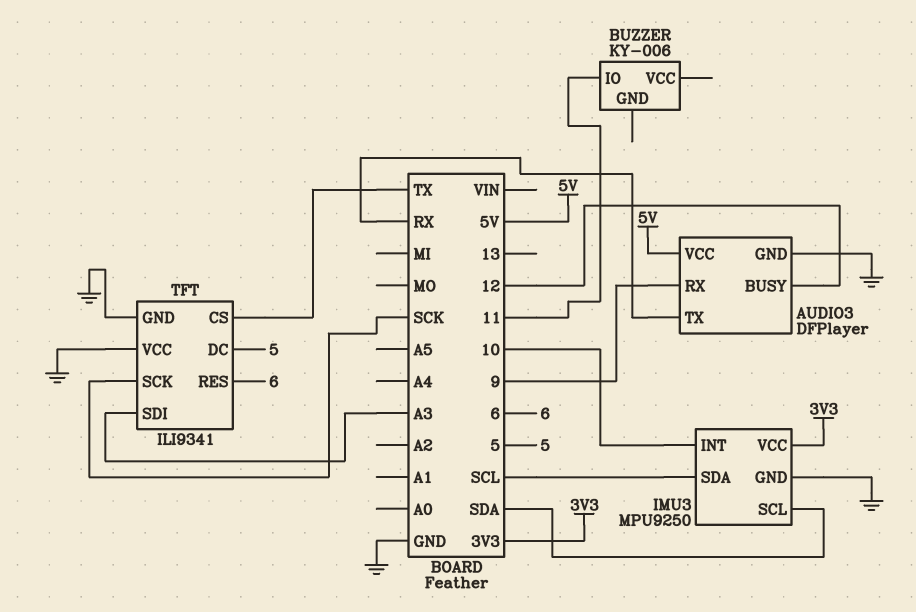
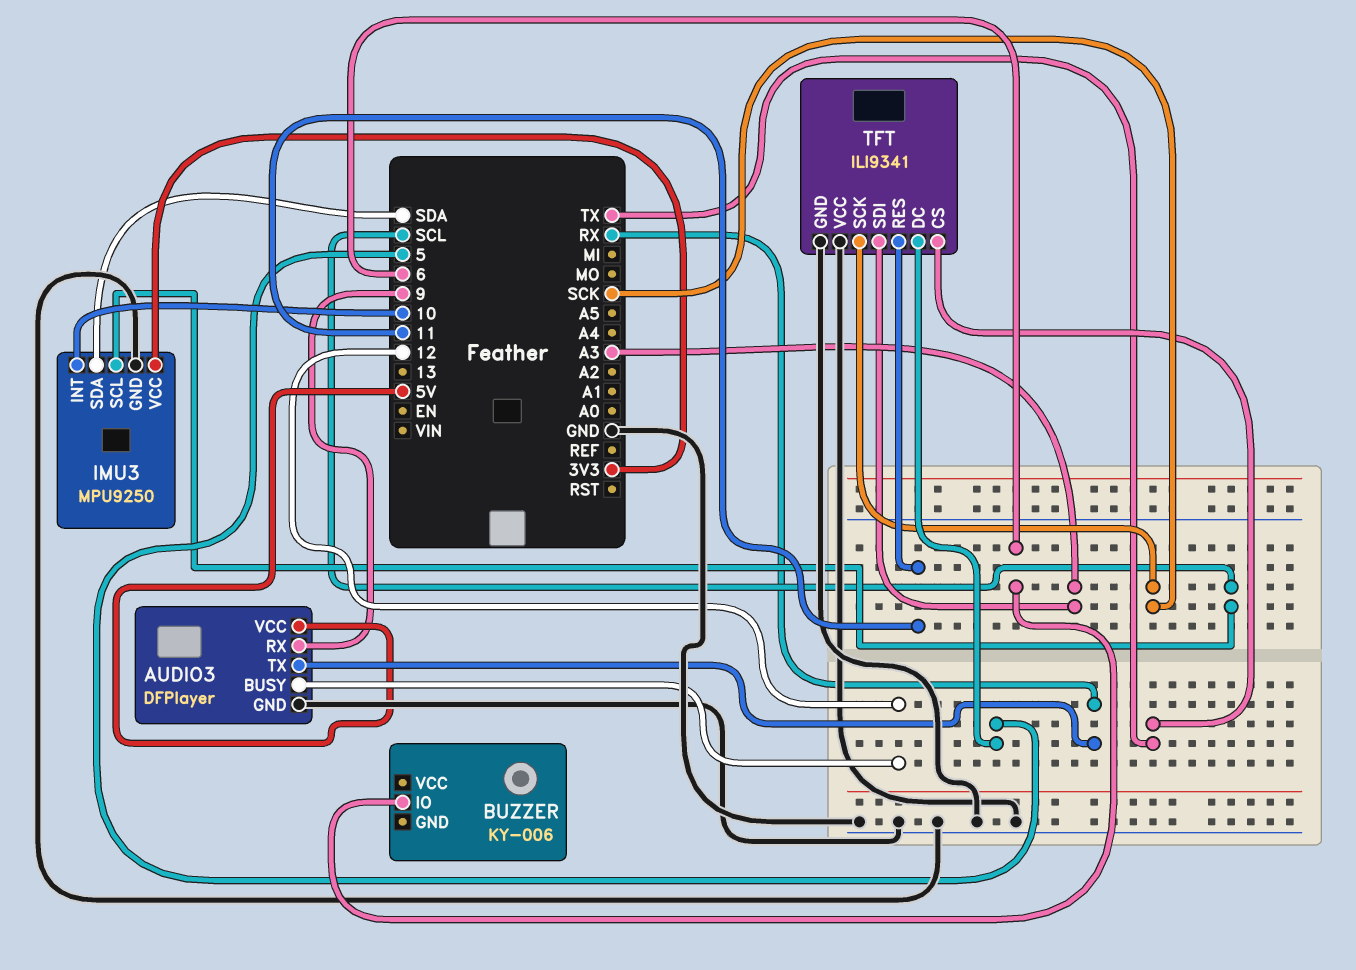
BUZZER pin IO: 11 -> 6
IMU3 pin SCL: SDA -> SCL
IMU3 pin SDA: SCL -> SDA
TFT pin RES: 6 -> 11

